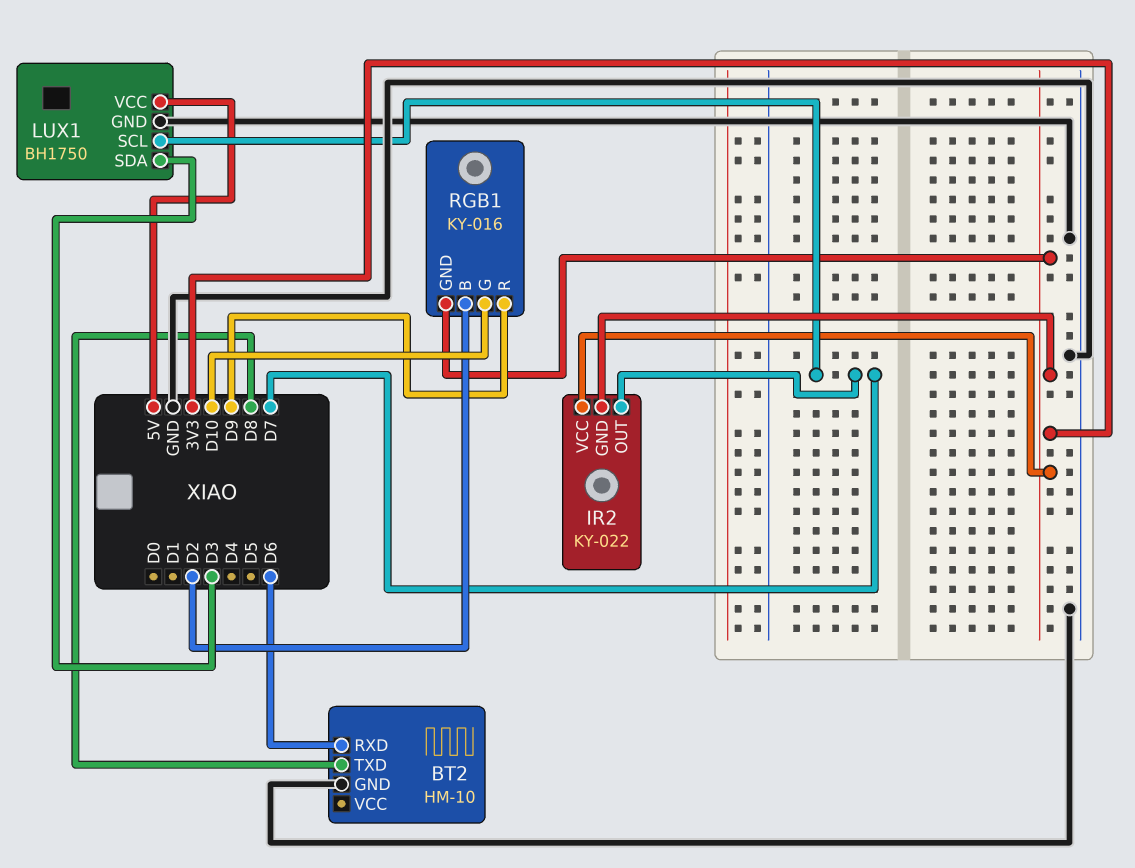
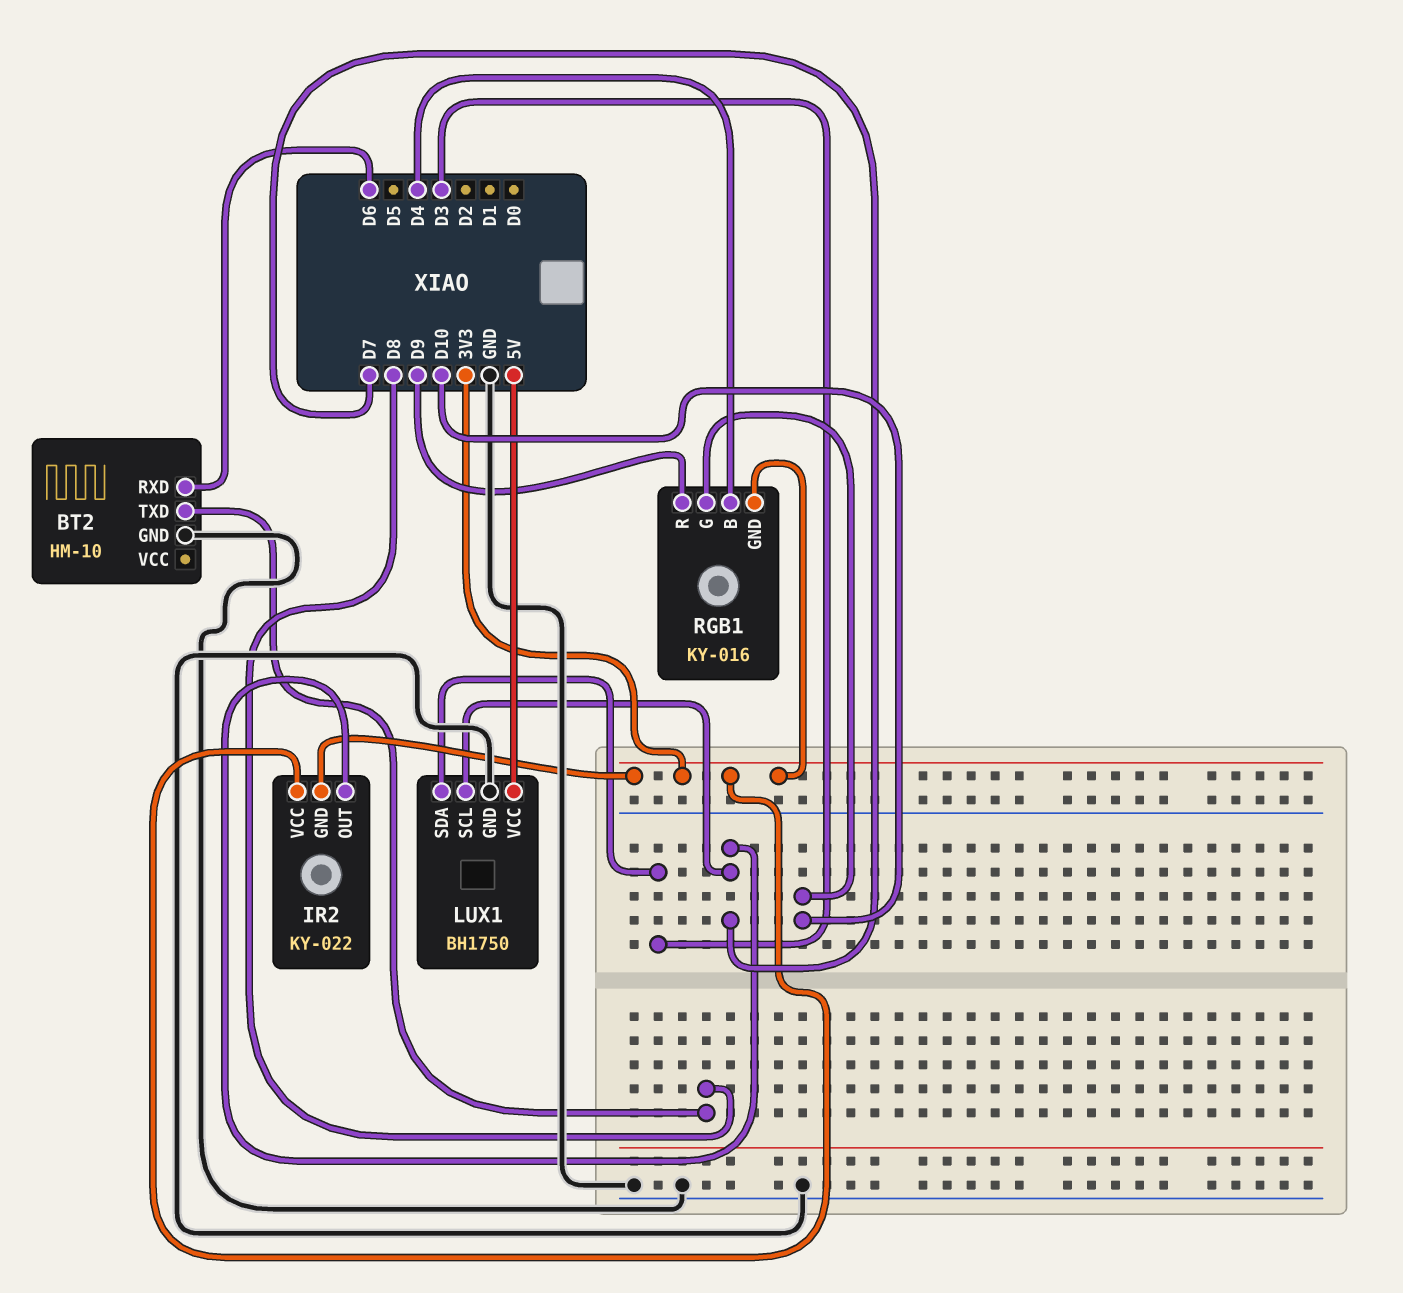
RGB1 pin B: D2 -> D4

